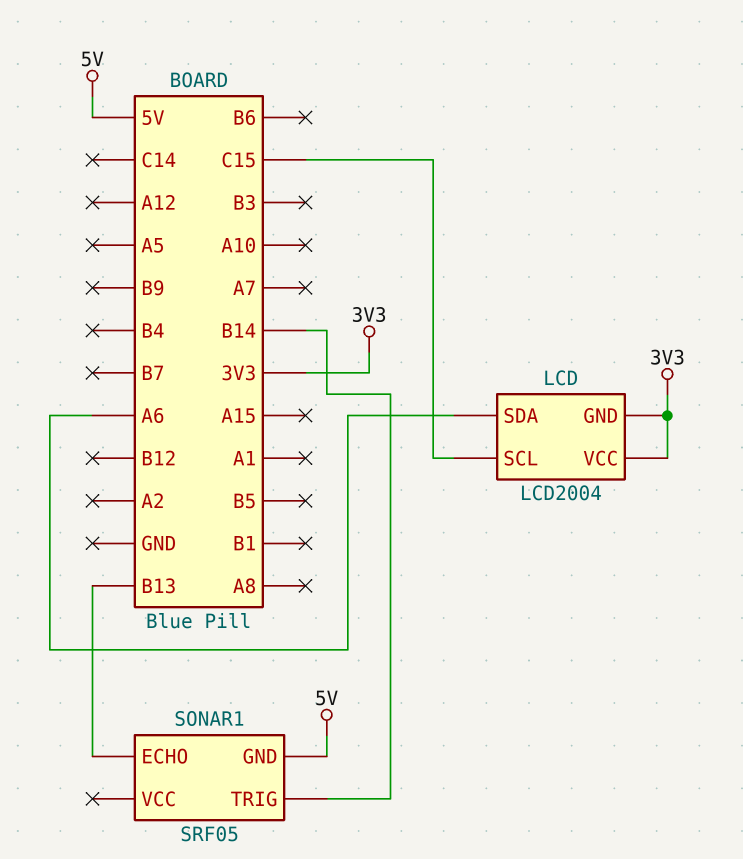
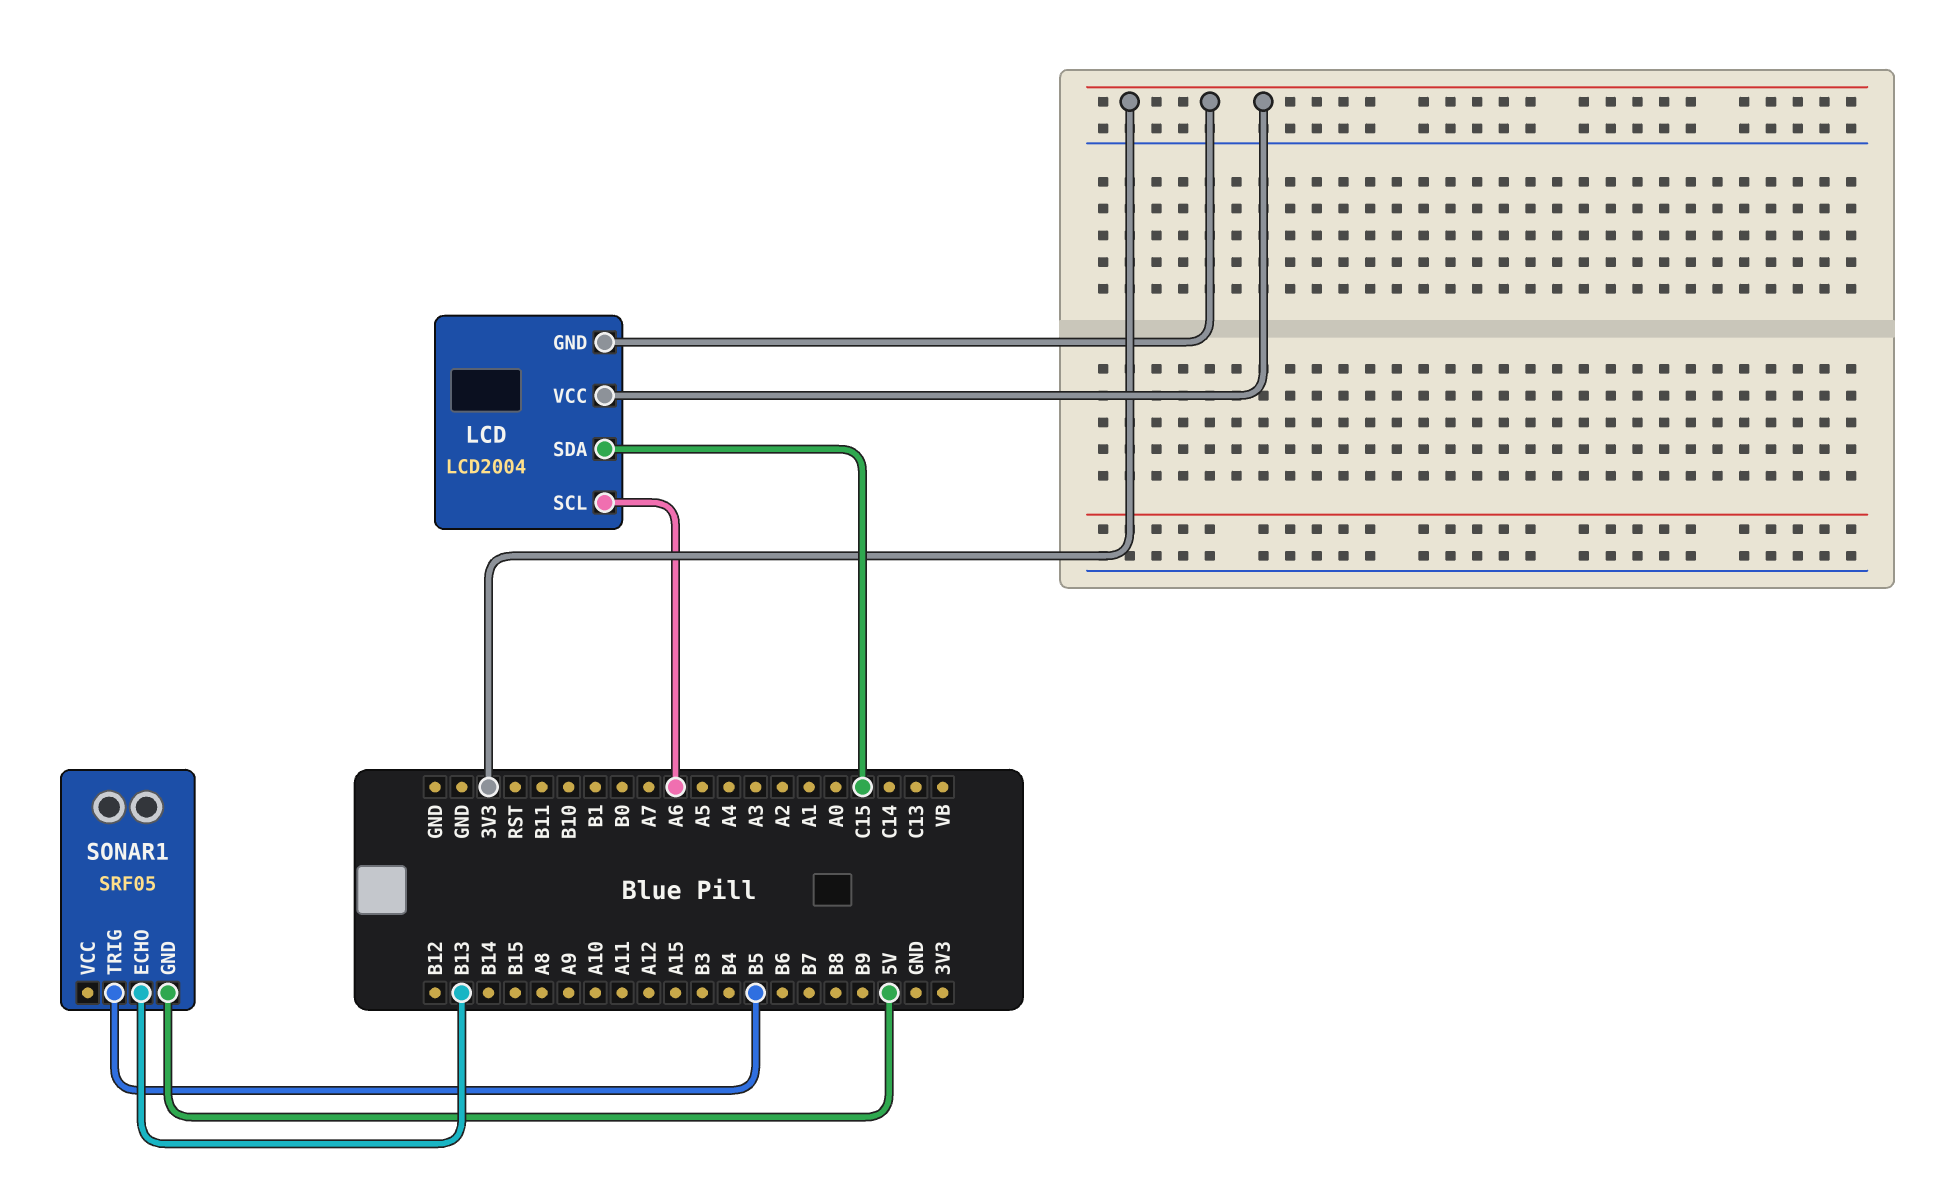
LCD pin SCL: C15 -> A6
LCD pin SDA: A6 -> C15
SONAR1 pin TRIG: B14 -> B5

